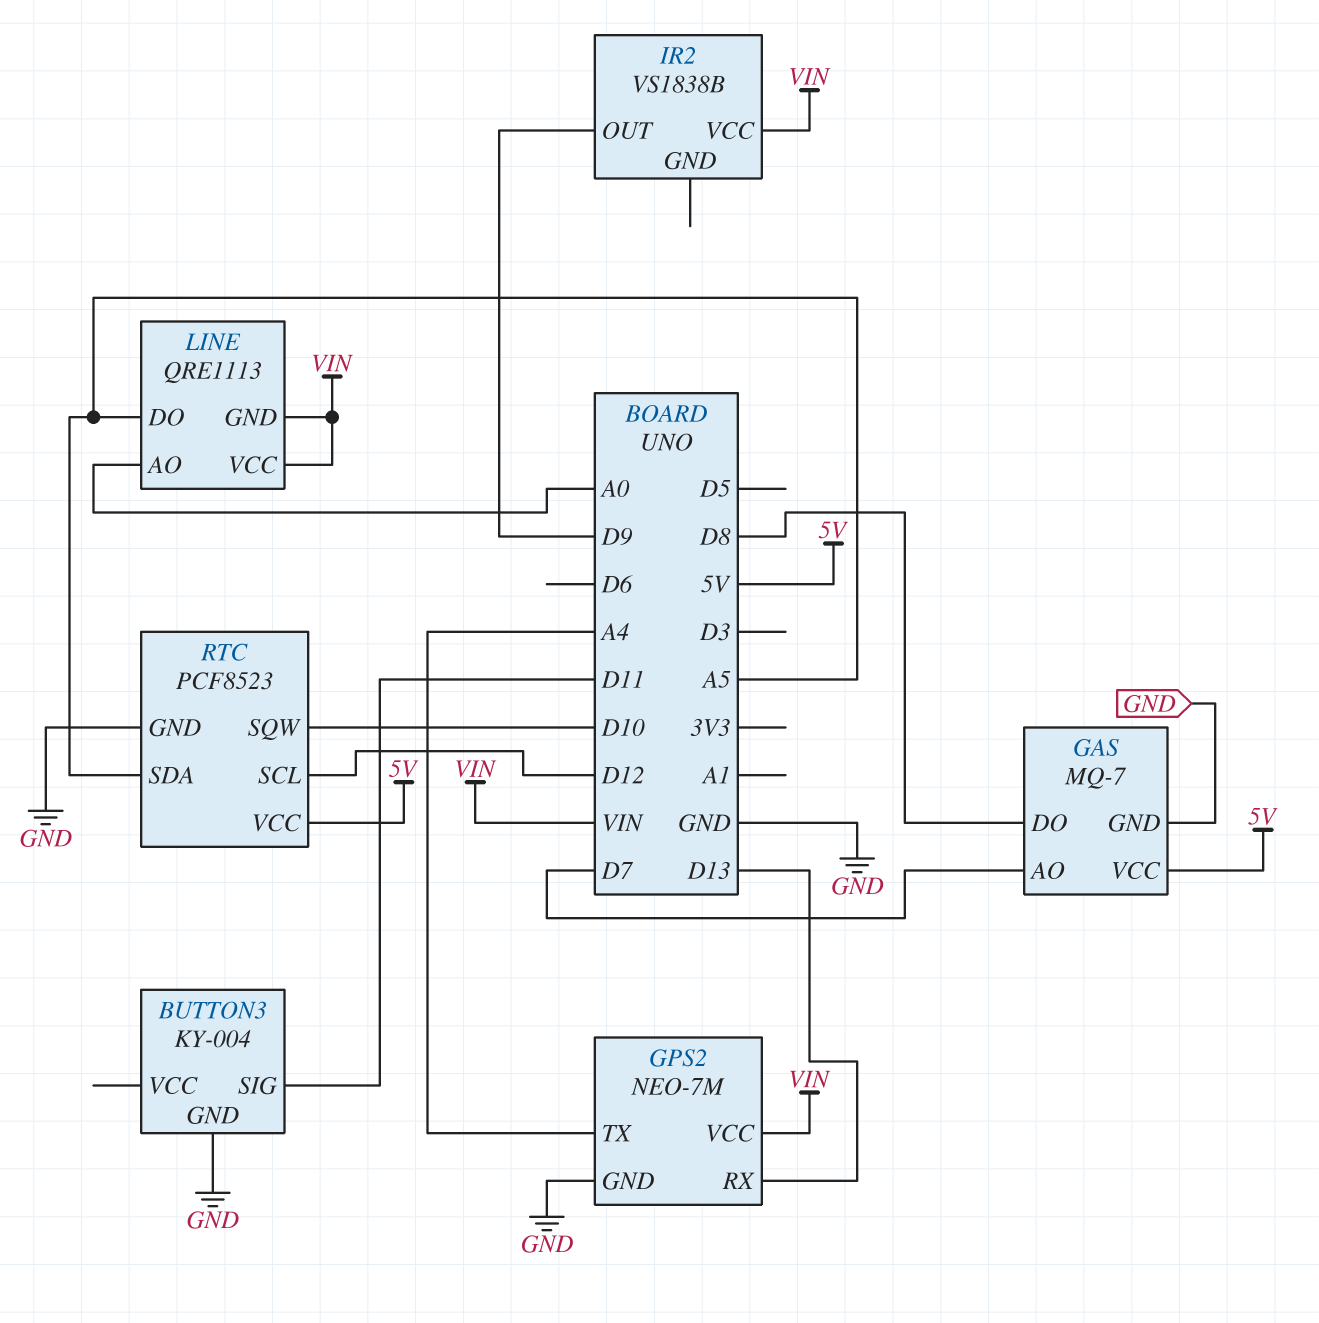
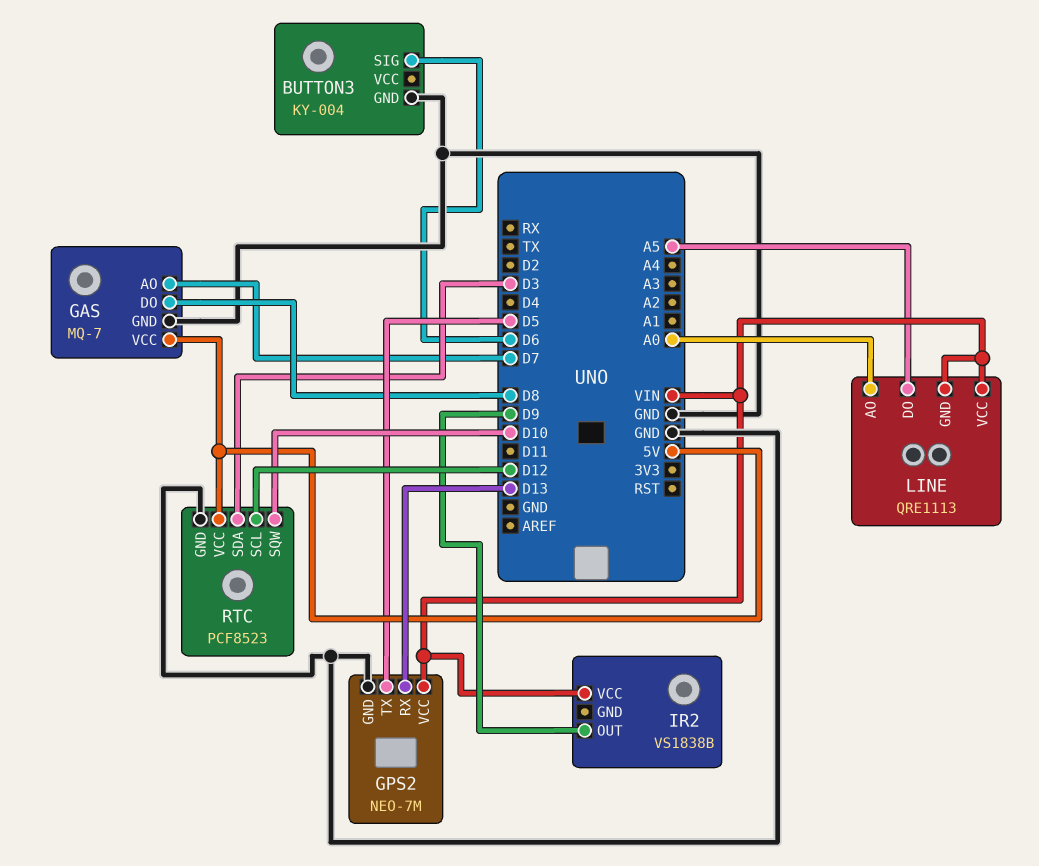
BUTTON3 pin SIG: D11 -> D6
GPS2 pin TX: A4 -> D5
RTC pin SDA: A5 -> D3

